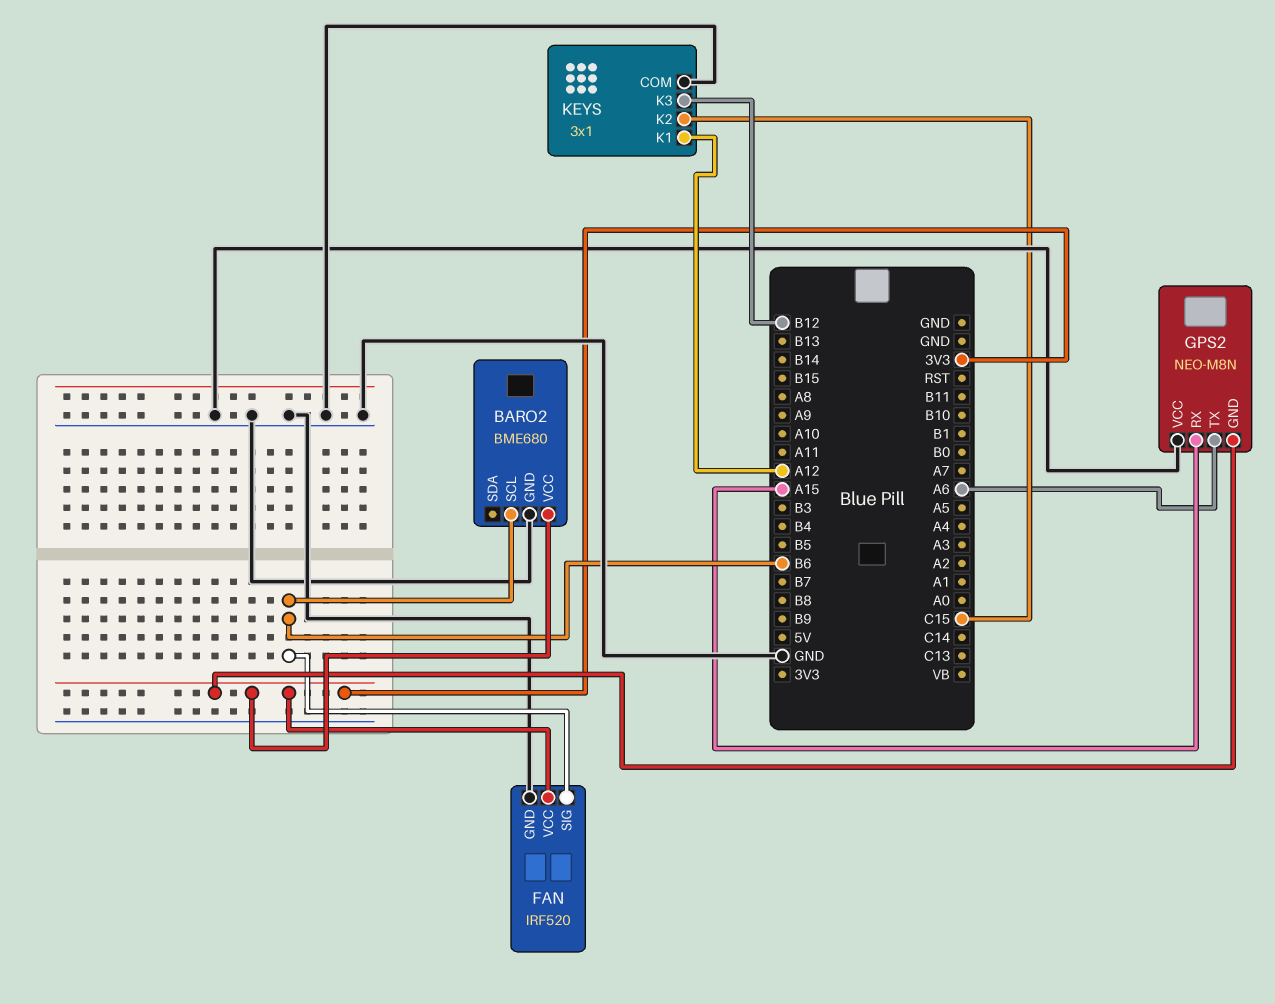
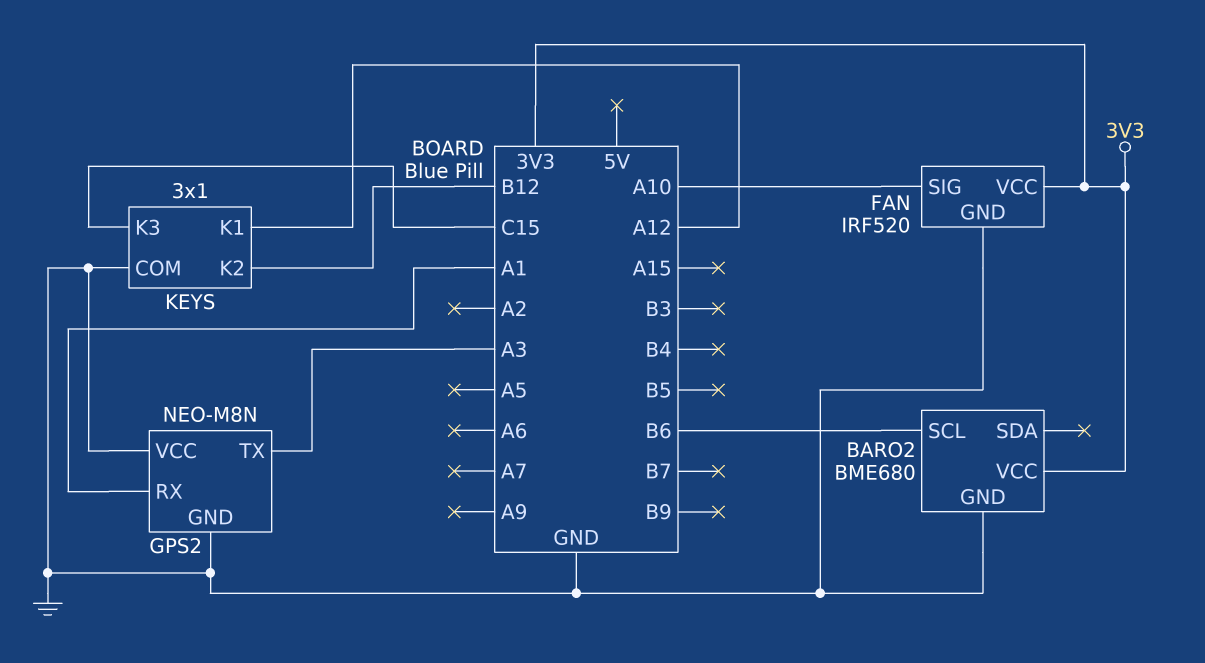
FAN pin SIG: B6 -> A10
GPS2 pin GND: 3V3 -> GND
GPS2 pin RX: A15 -> A1
GPS2 pin TX: A6 -> A3
KEYS pin K2: C15 -> B12
KEYS pin K3: B12 -> C15

